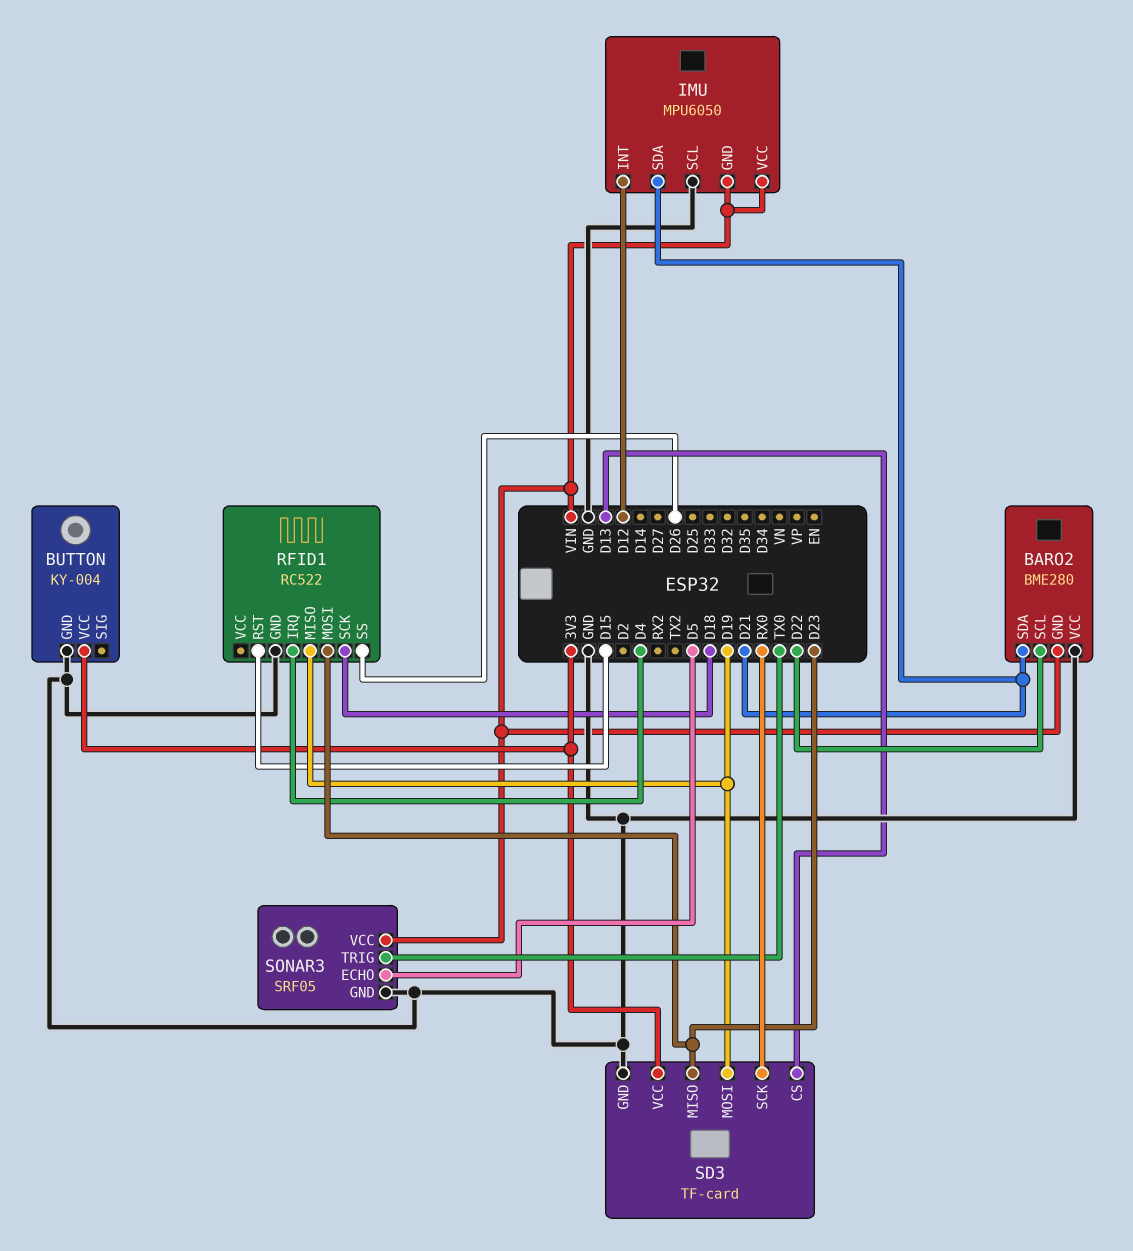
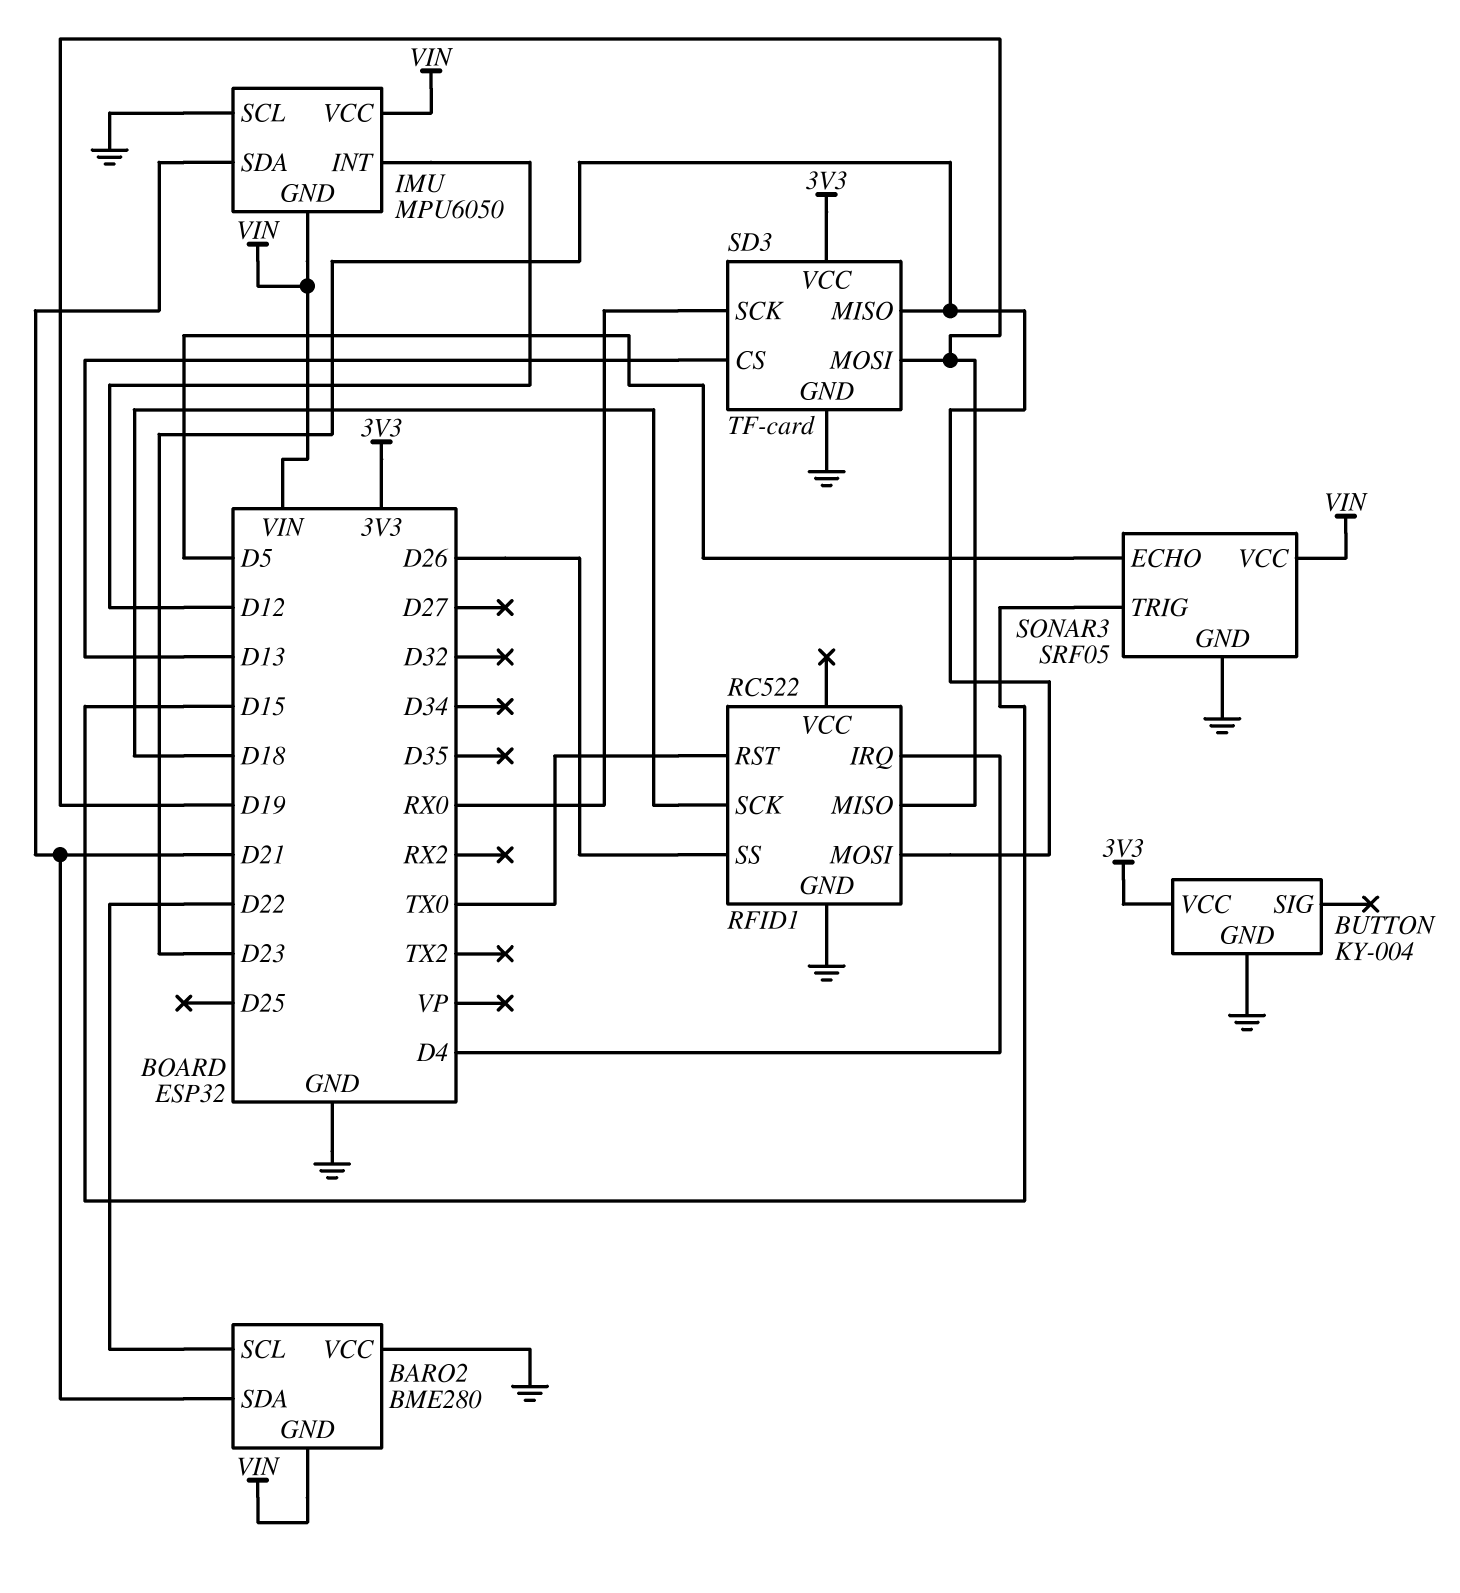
RFID1 pin RST: D15 -> TX0
SONAR3 pin TRIG: TX0 -> D15

